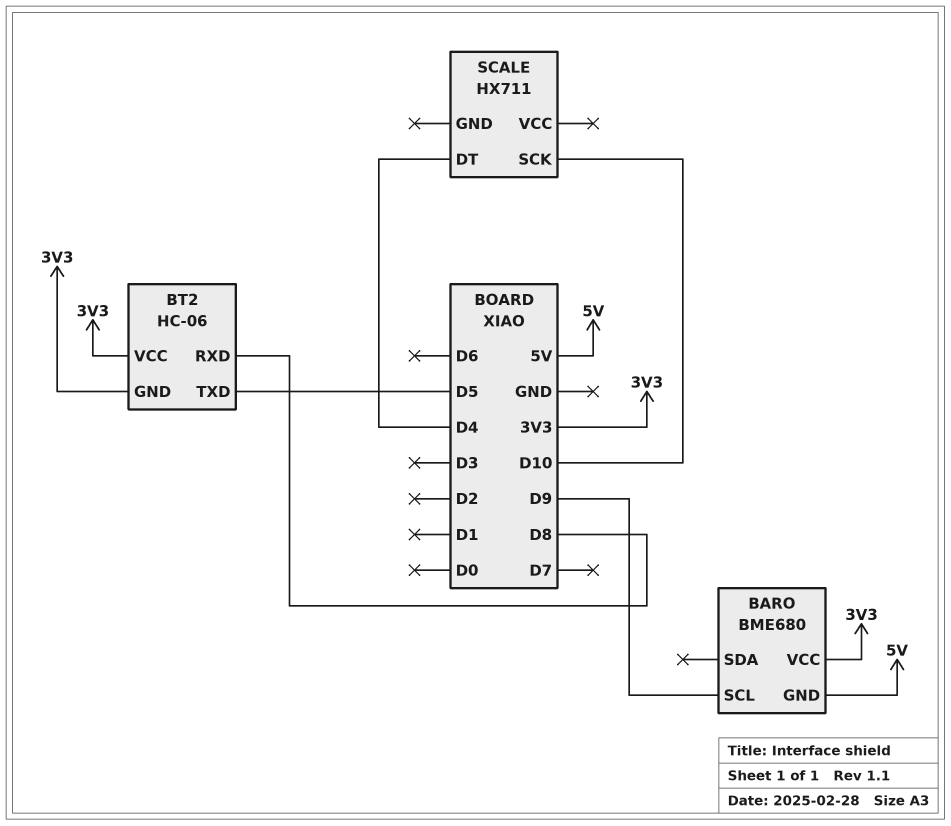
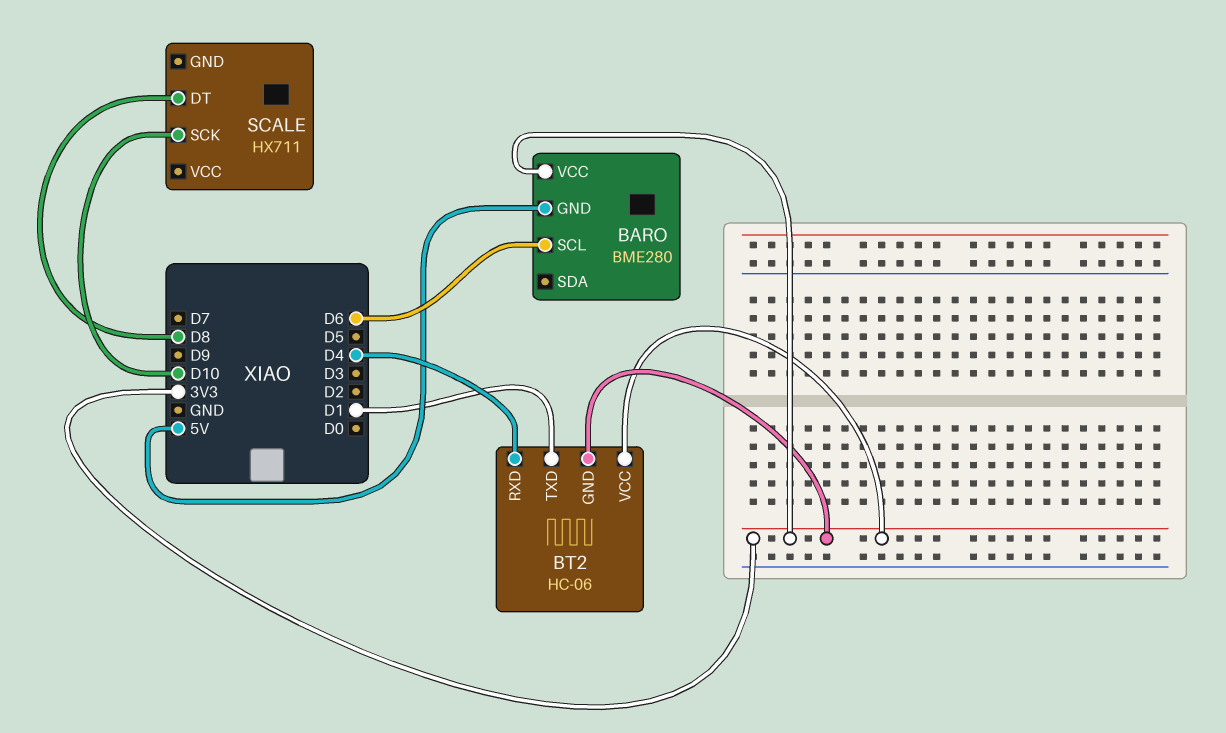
BARO: BME680 -> BME280
BARO pin SCL: D9 -> D6
BT2 pin RXD: D8 -> D4
BT2 pin TXD: D5 -> D1
SCALE pin DT: D4 -> D8

